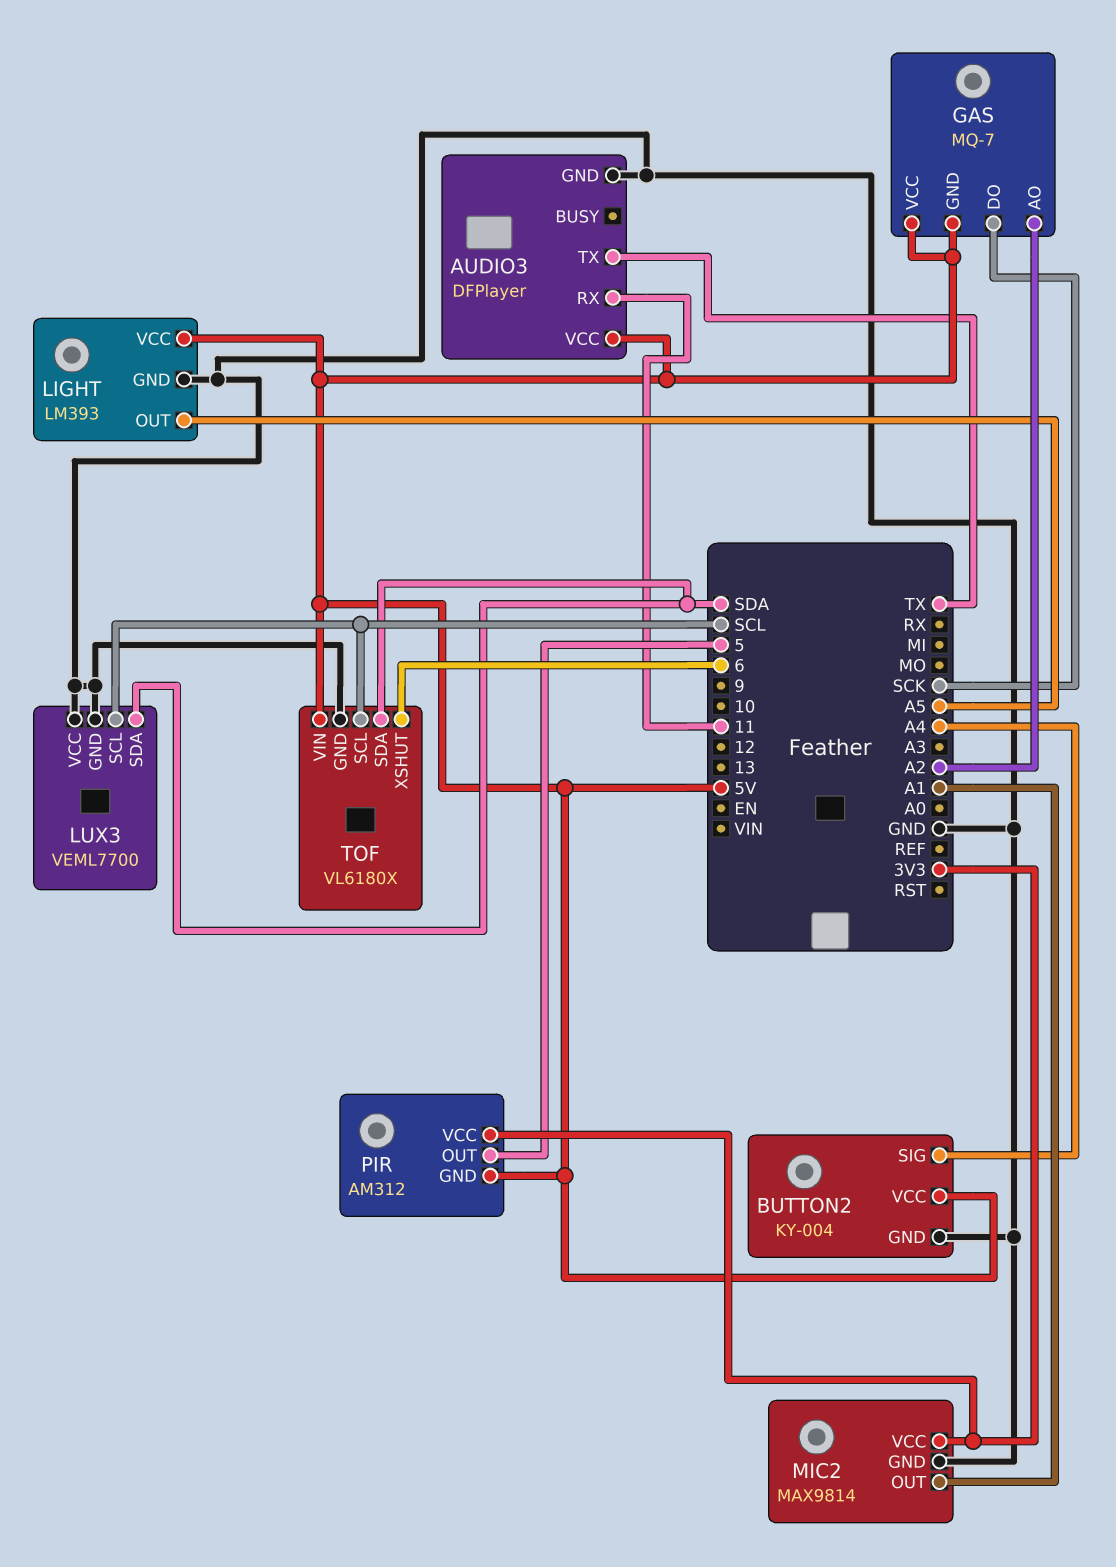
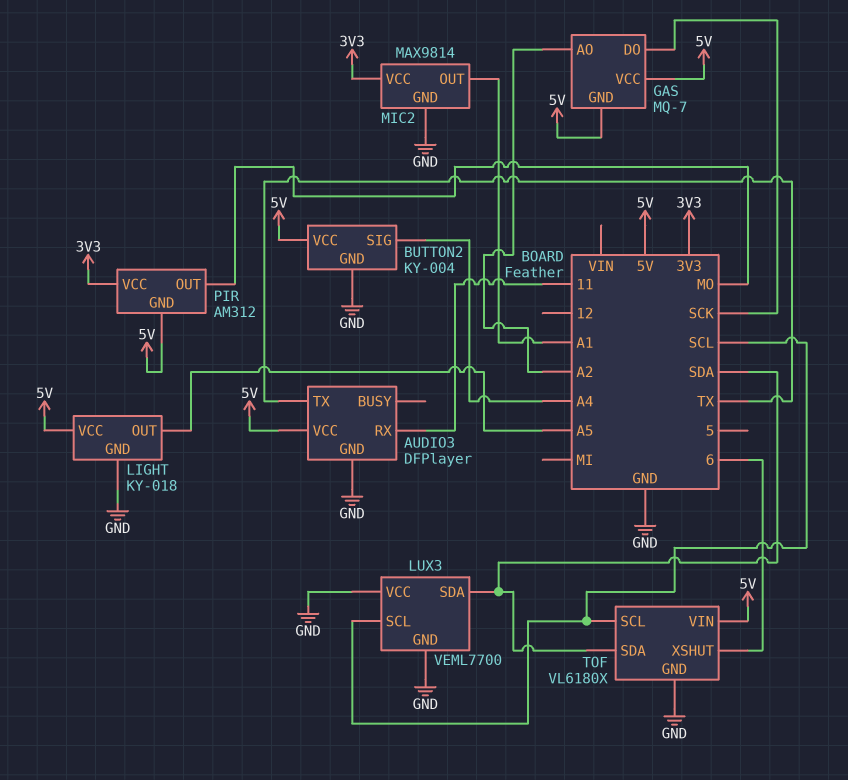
LIGHT: LM393 -> KY-018
PIR pin OUT: 5 -> MO

